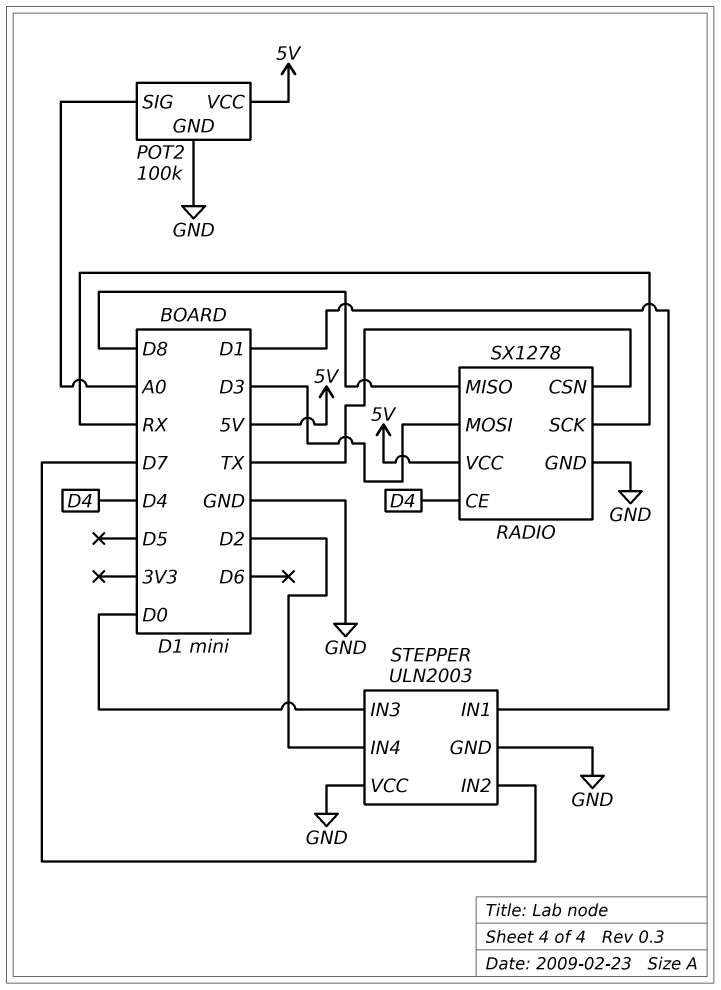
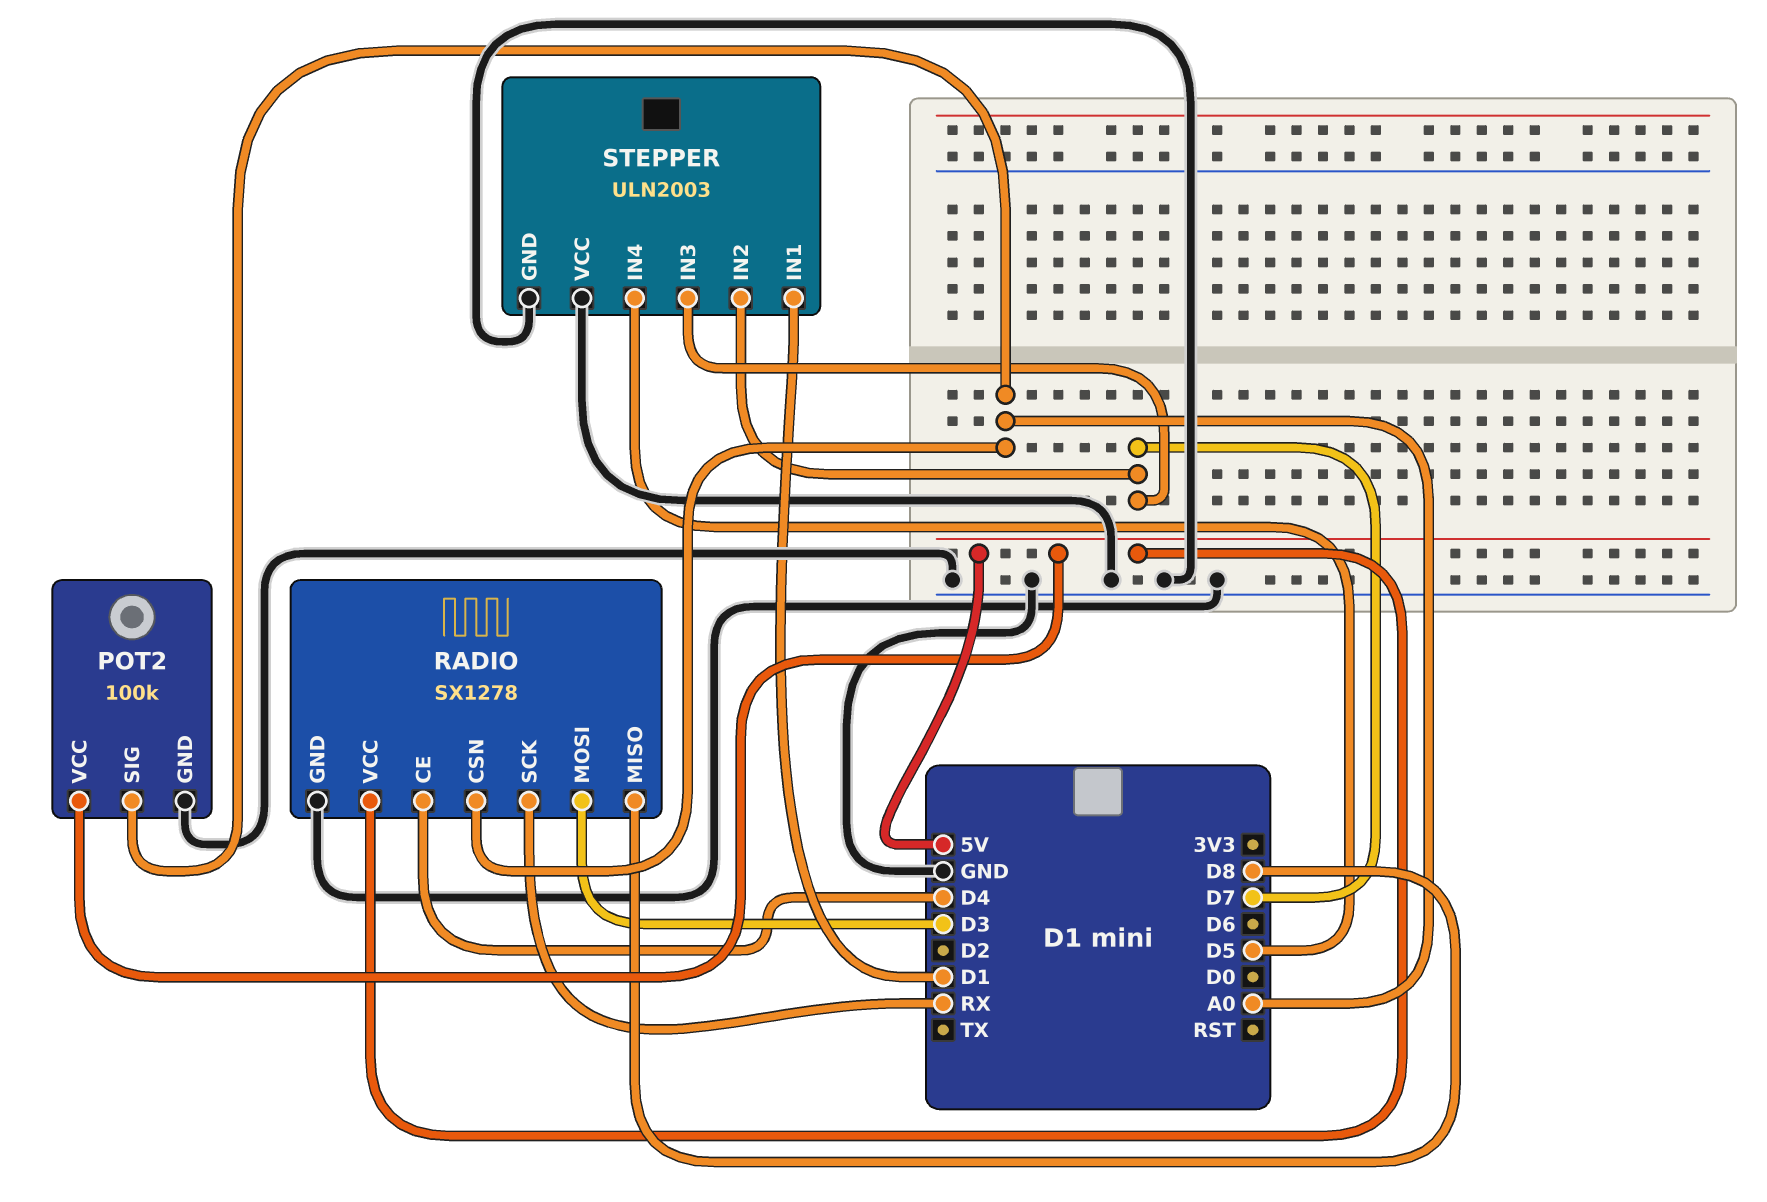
RADIO pin CSN: TX -> A0
STEPPER pin IN3: D0 -> D7
STEPPER pin IN4: D2 -> D5

